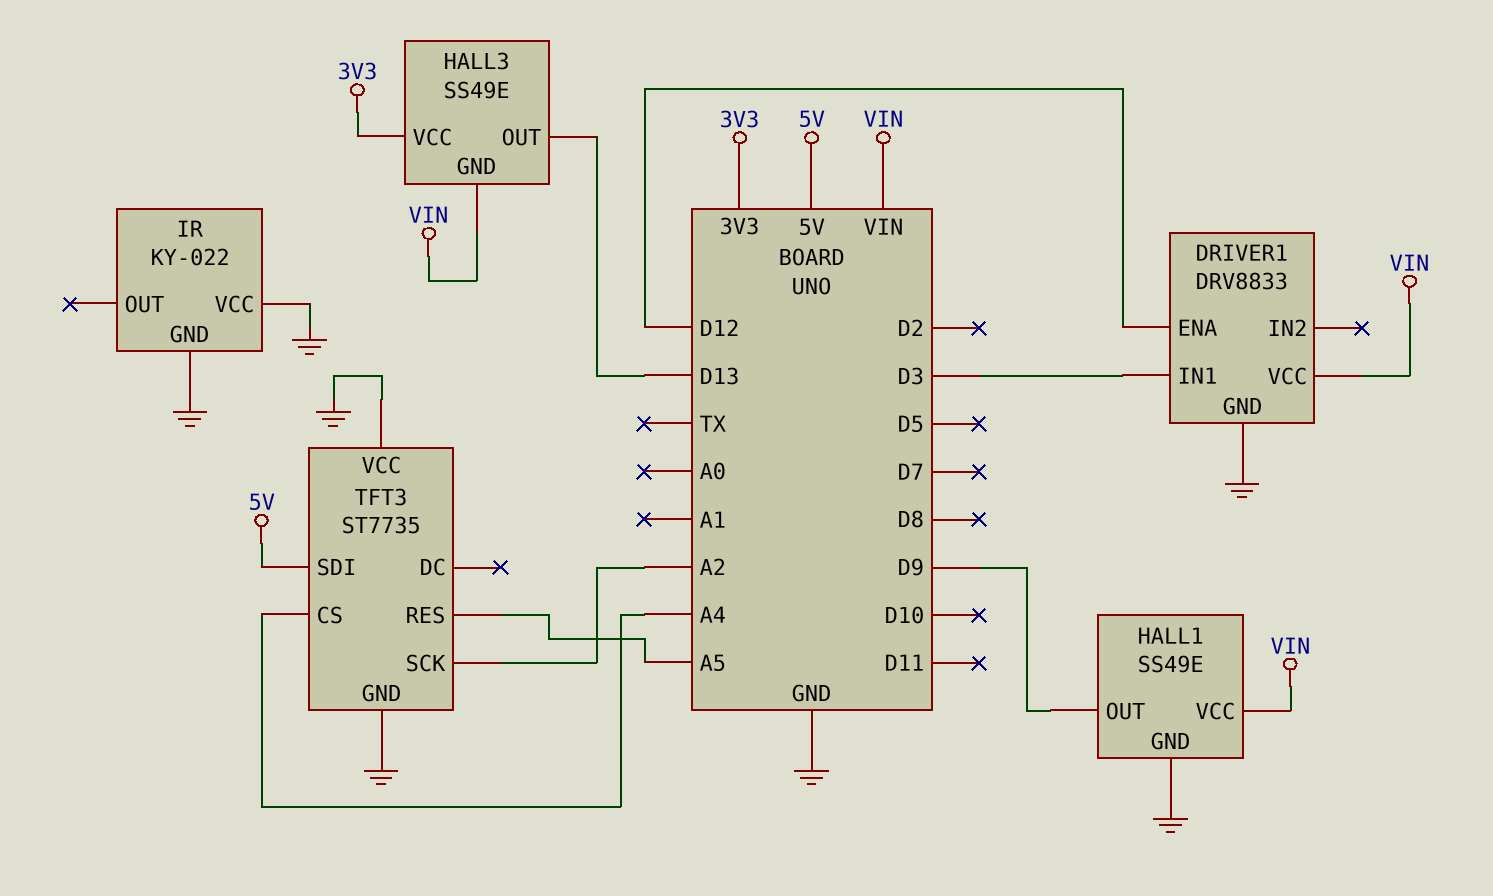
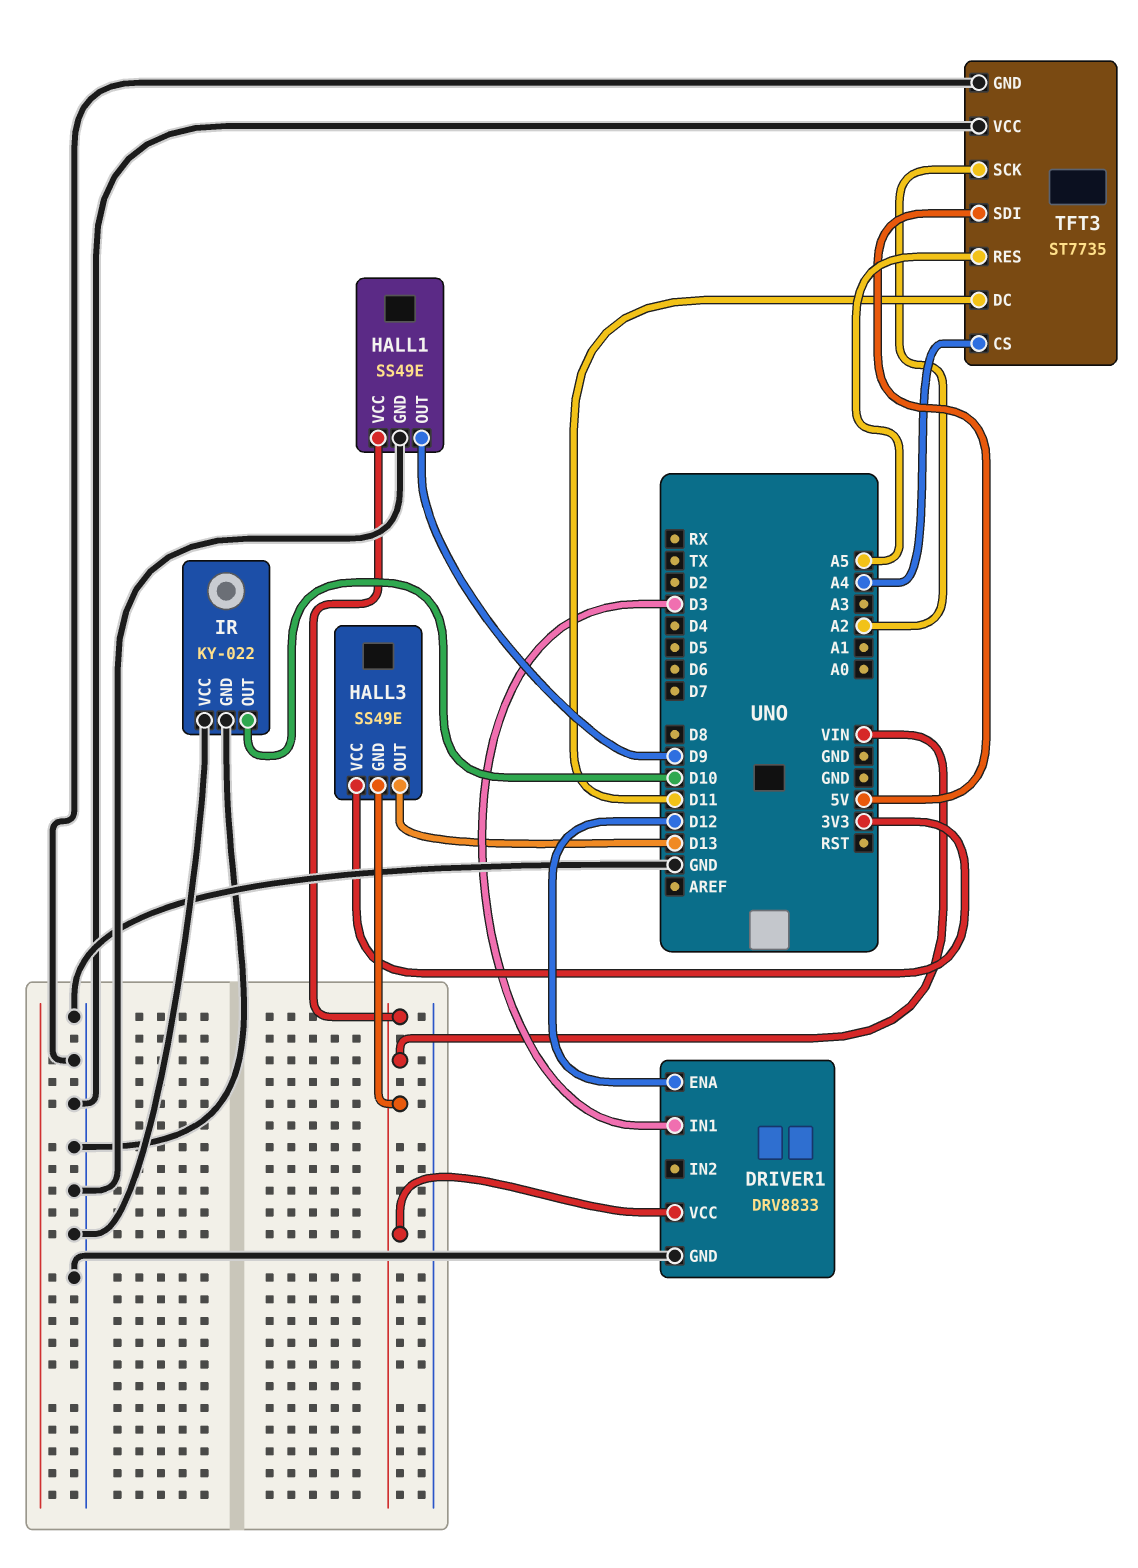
IR pin OUT: none -> D10
TFT3 pin DC: none -> D11

